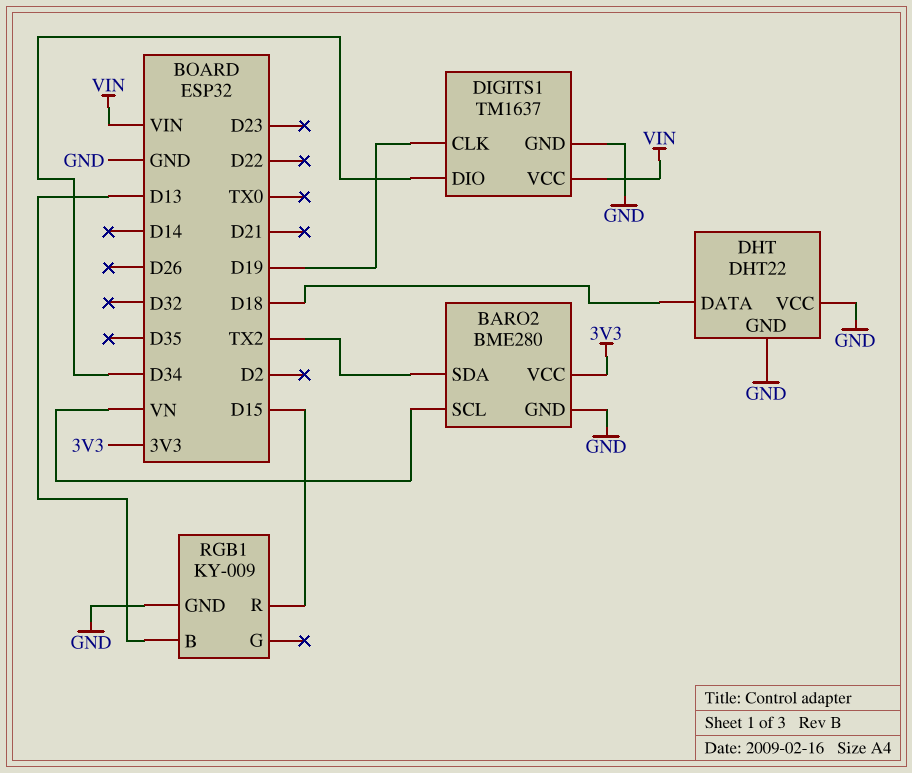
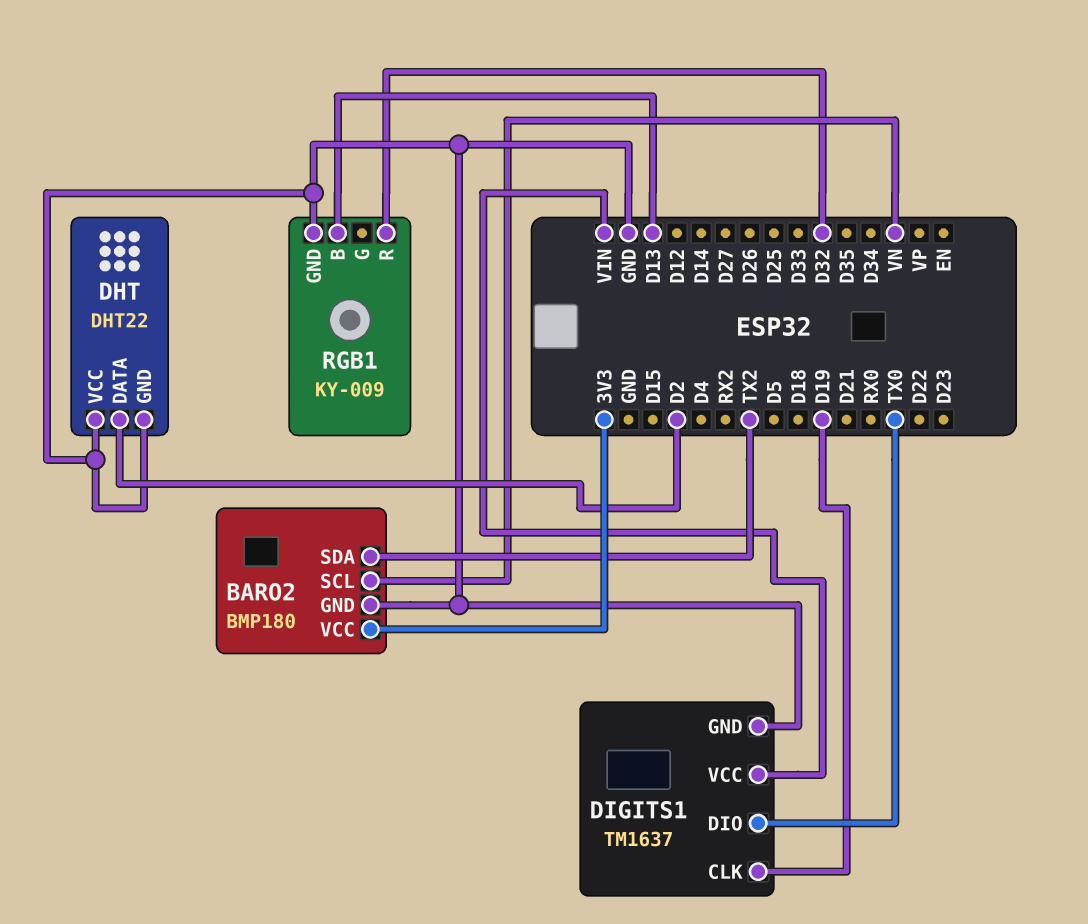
BARO2: BME280 -> BMP180
DHT pin DATA: D18 -> D2
DIGITS1 pin DIO: D34 -> TX0
RGB1 pin R: D15 -> D32

